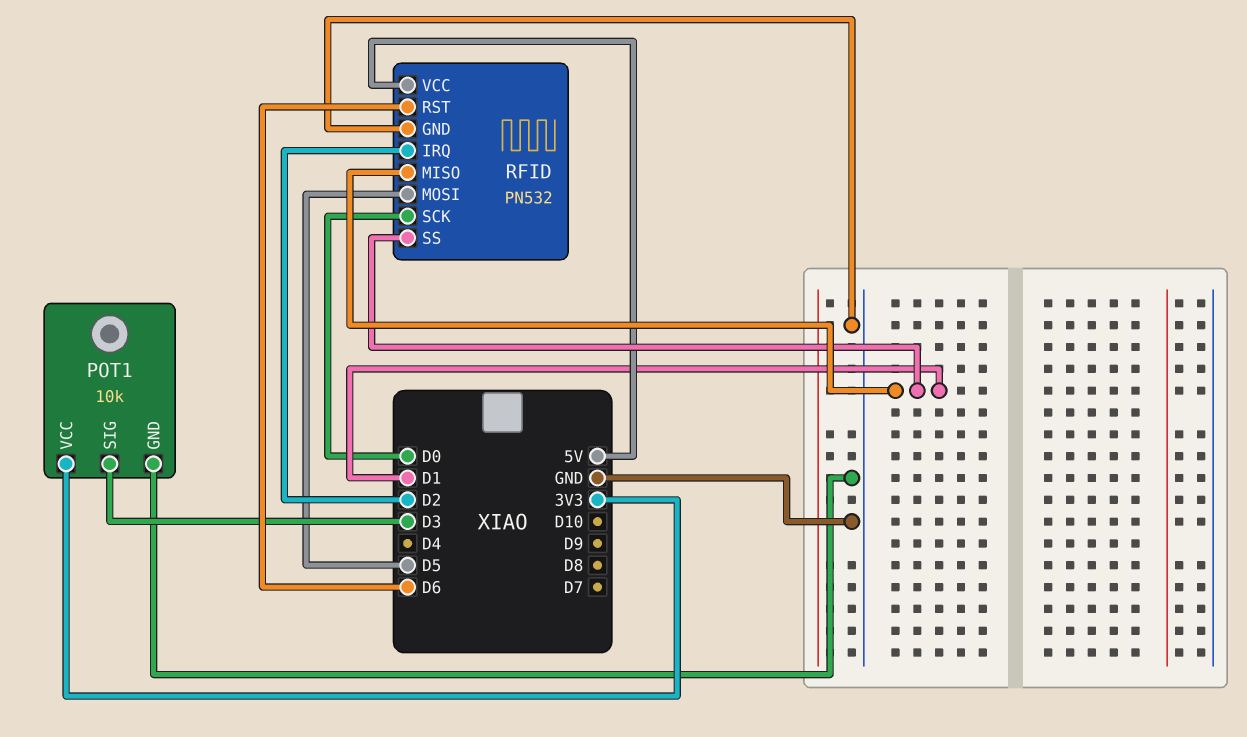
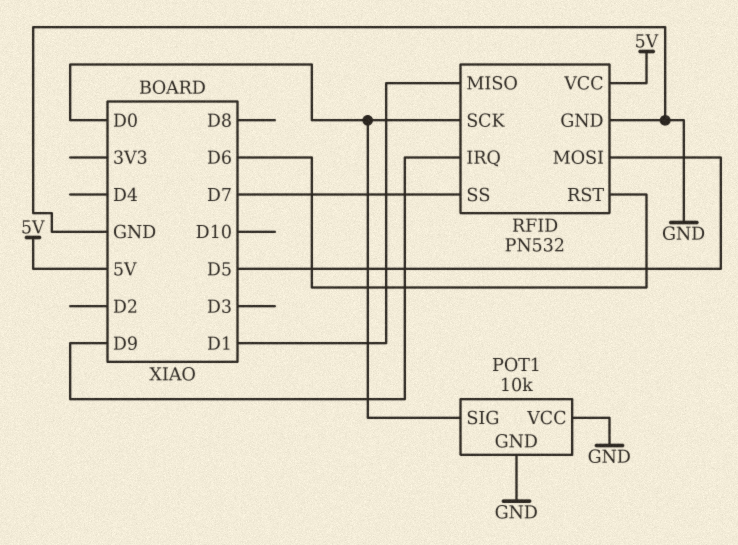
POT1 pin SIG: D3 -> D0
POT1 pin VCC: 3V3 -> GND
RFID pin IRQ: D2 -> D9
RFID pin SS: D1 -> D7

